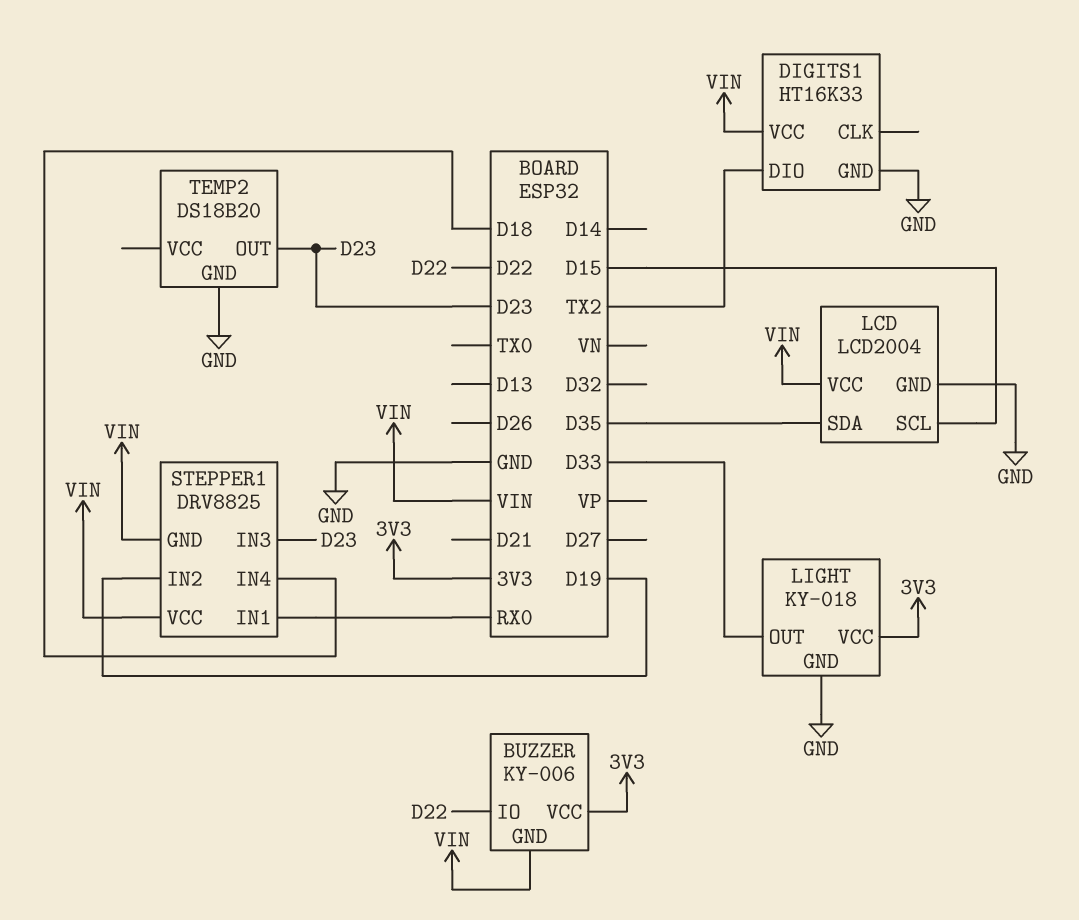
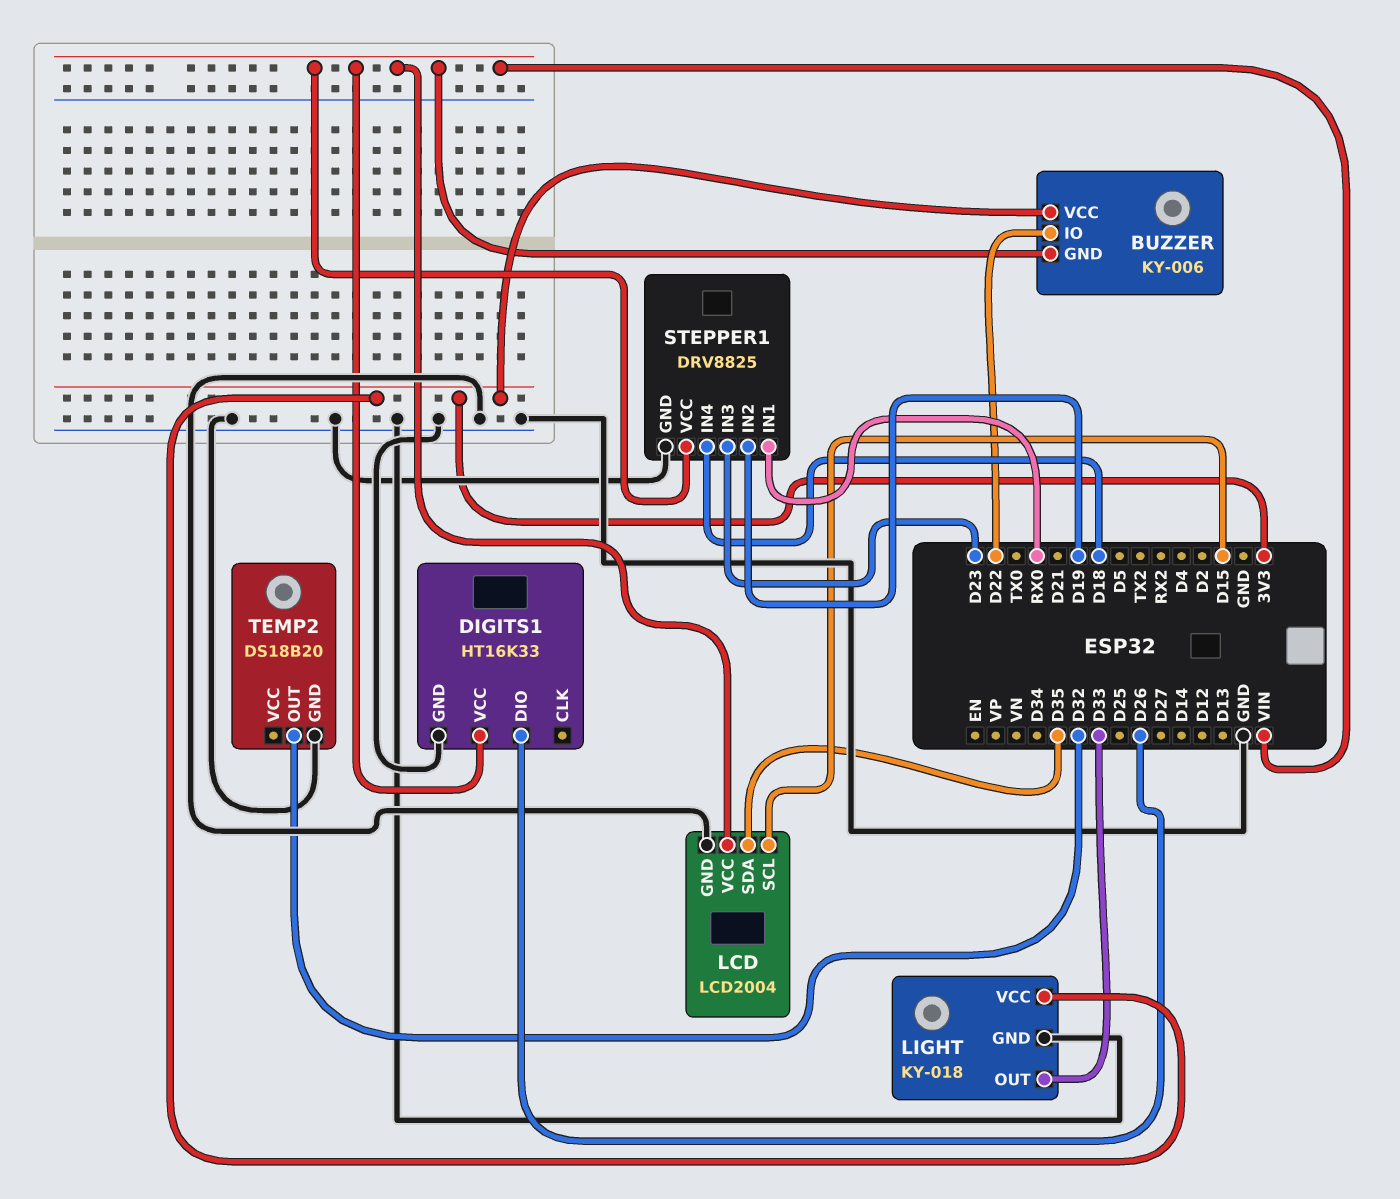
DIGITS1 pin DIO: TX2 -> D26
STEPPER1 pin GND: VIN -> GND
TEMP2 pin OUT: D23 -> D32

